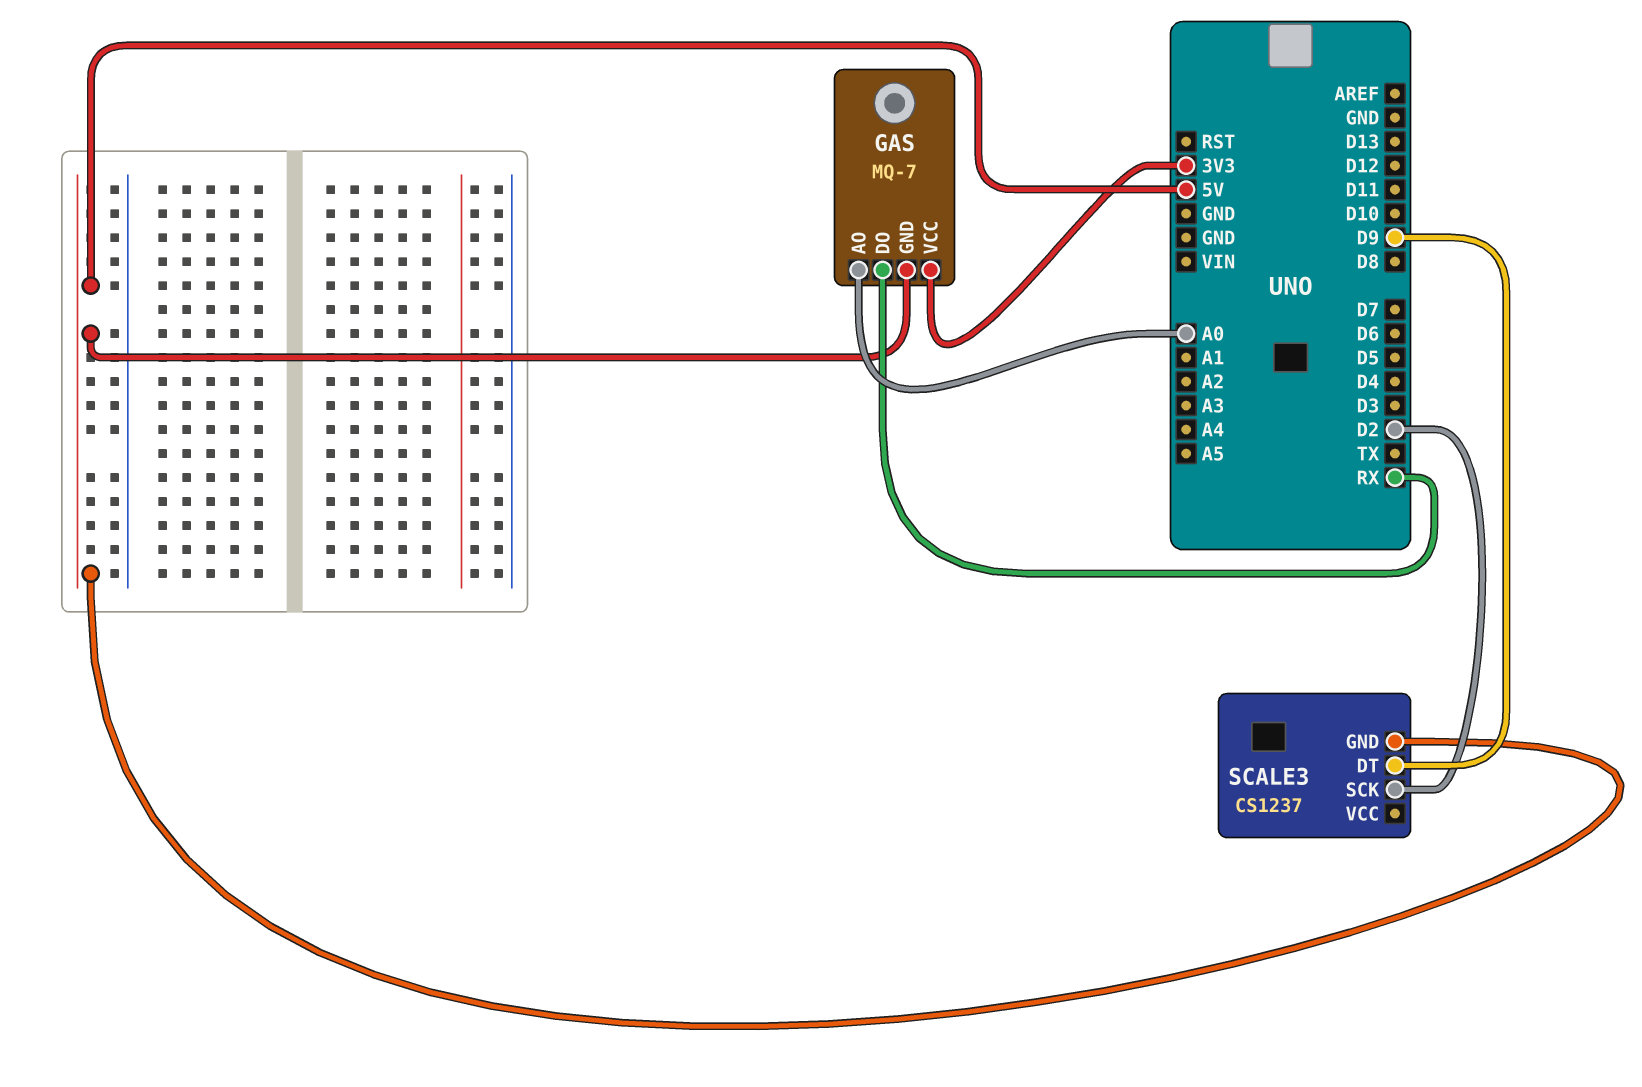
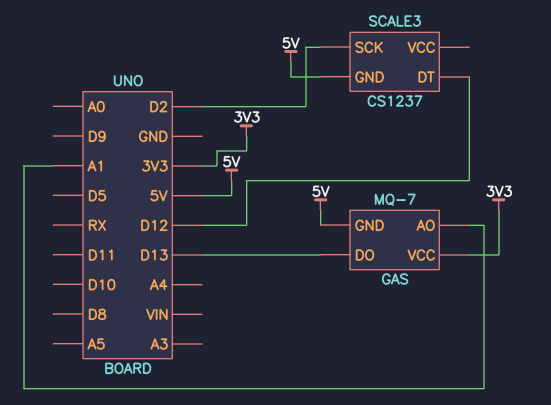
GAS pin AO: A0 -> A1
GAS pin DO: RX -> D13
SCALE3 pin DT: D9 -> D12

